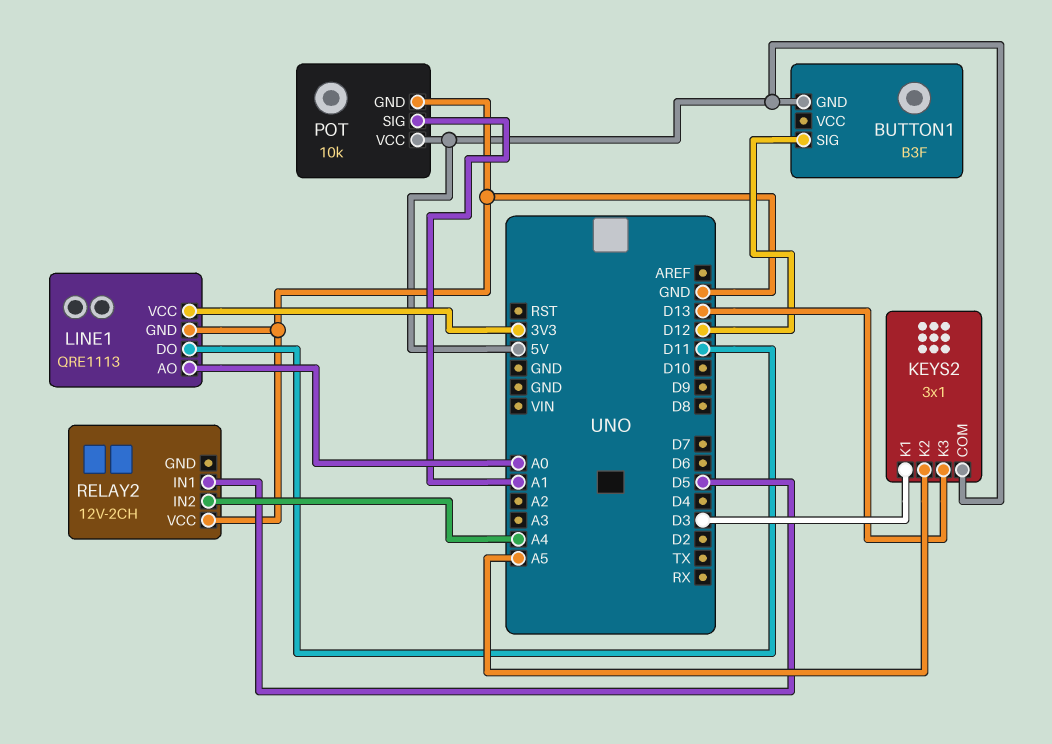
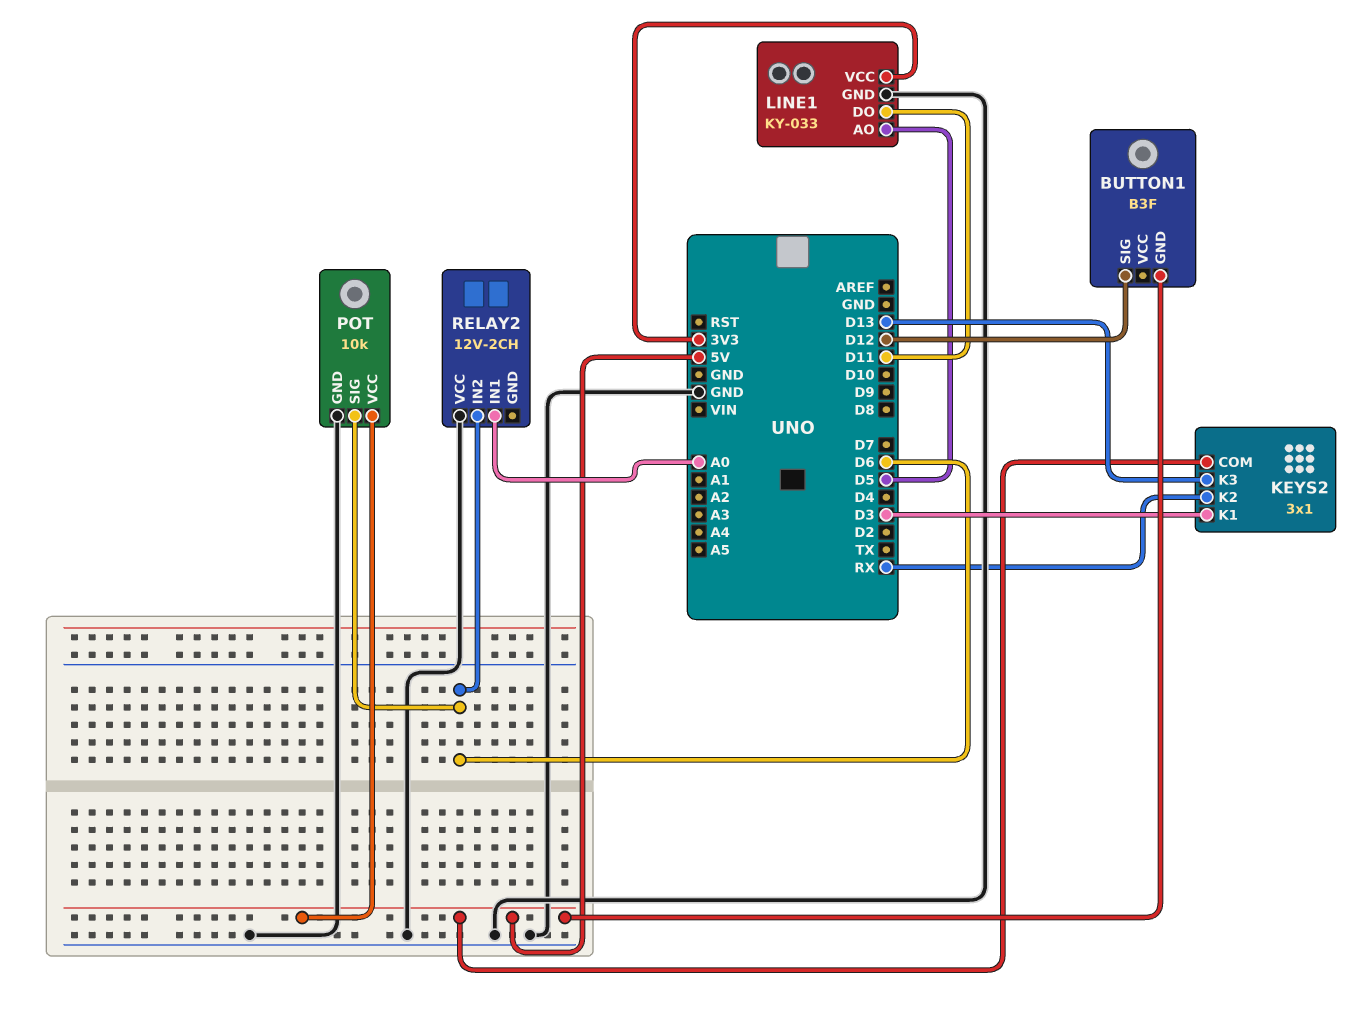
KEYS2 pin K2: A5 -> RX
LINE1: QRE1113 -> KY-033
LINE1 pin AO: A0 -> D5
POT pin SIG: A1 -> D6
RELAY2 pin IN1: D5 -> A0
RELAY2 pin IN2: A4 -> D6

